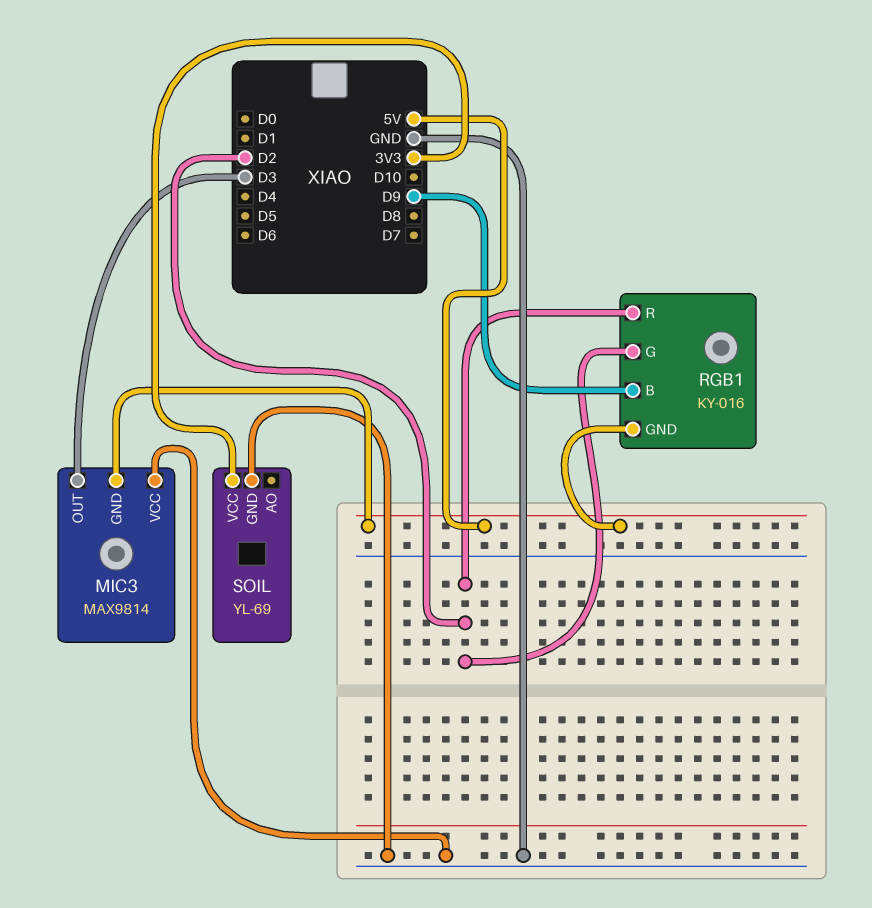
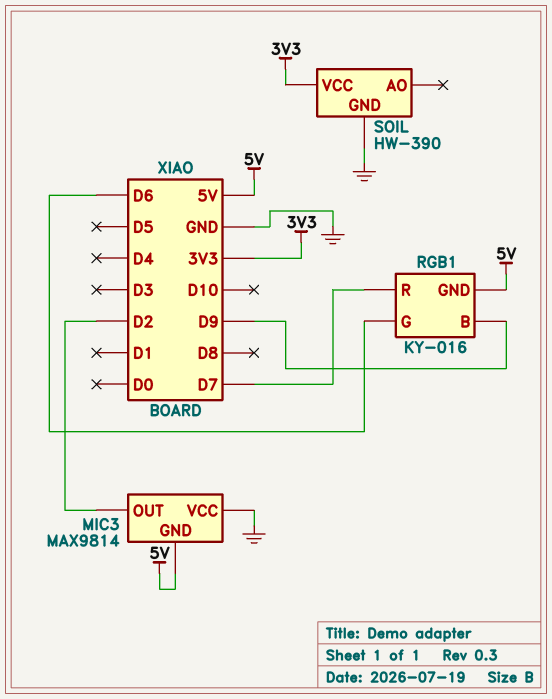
MIC3 pin OUT: D3 -> D2
RGB1 pin G: D2 -> D6
RGB1 pin R: D2 -> D7
SOIL: YL-69 -> HW-390

